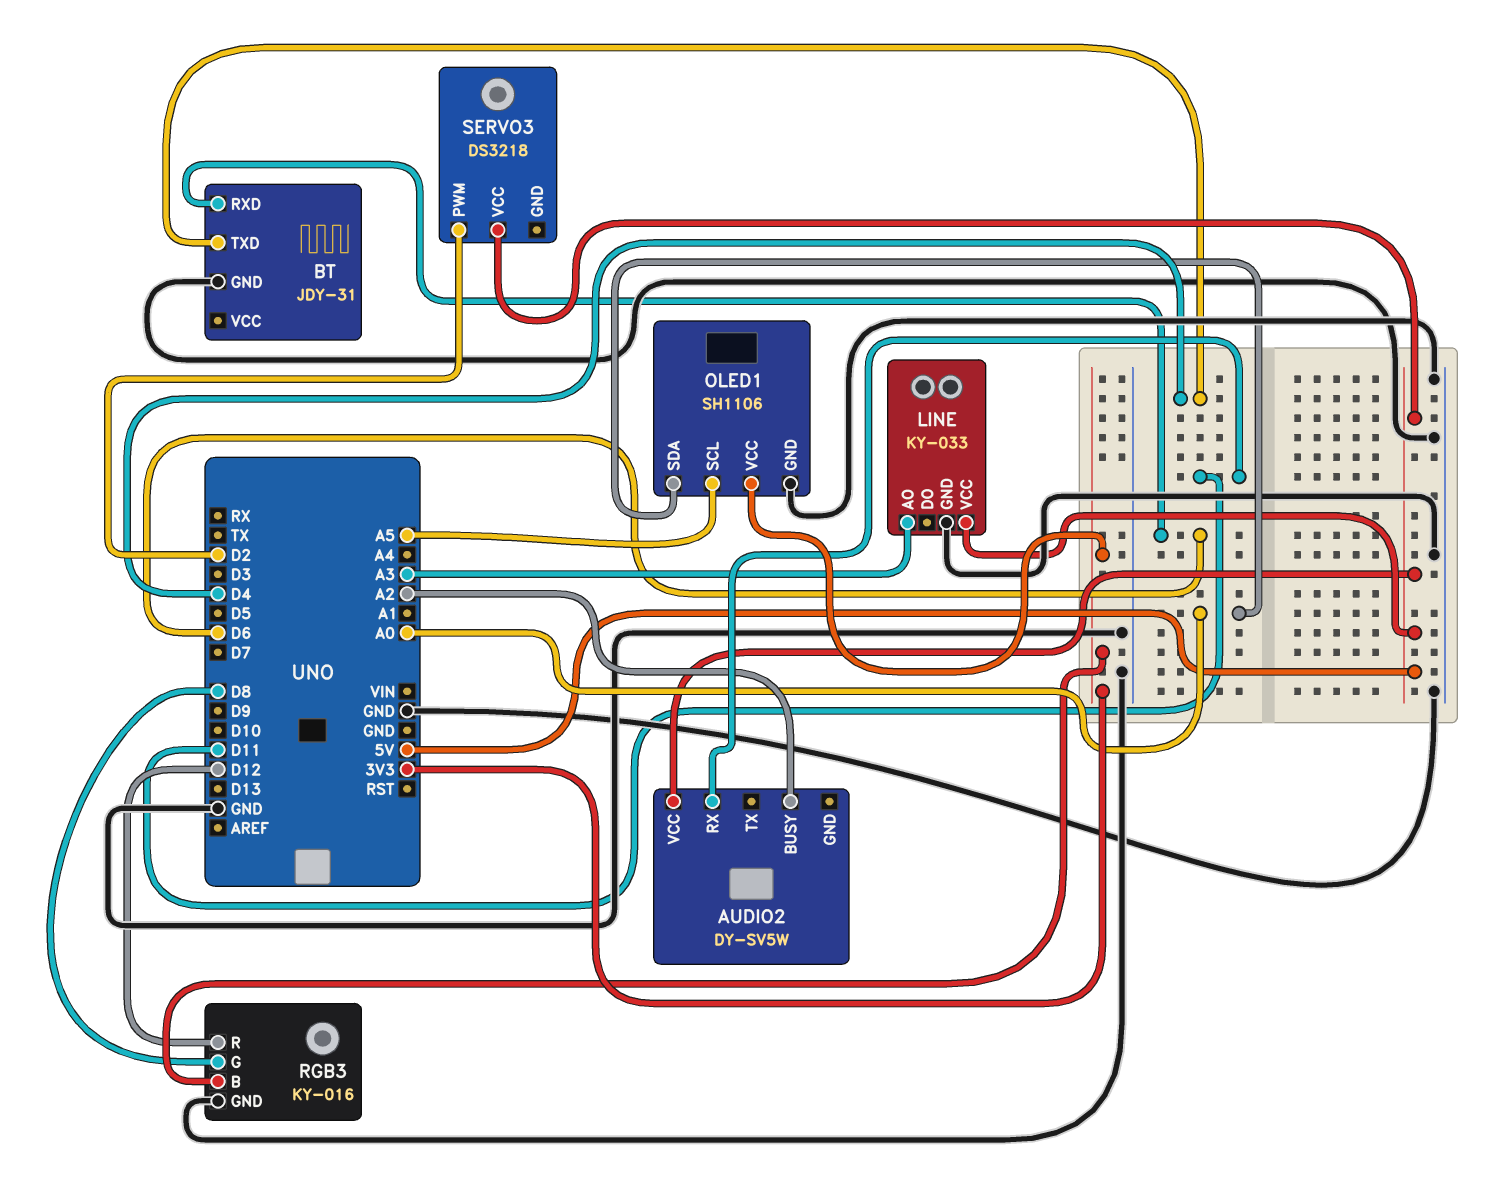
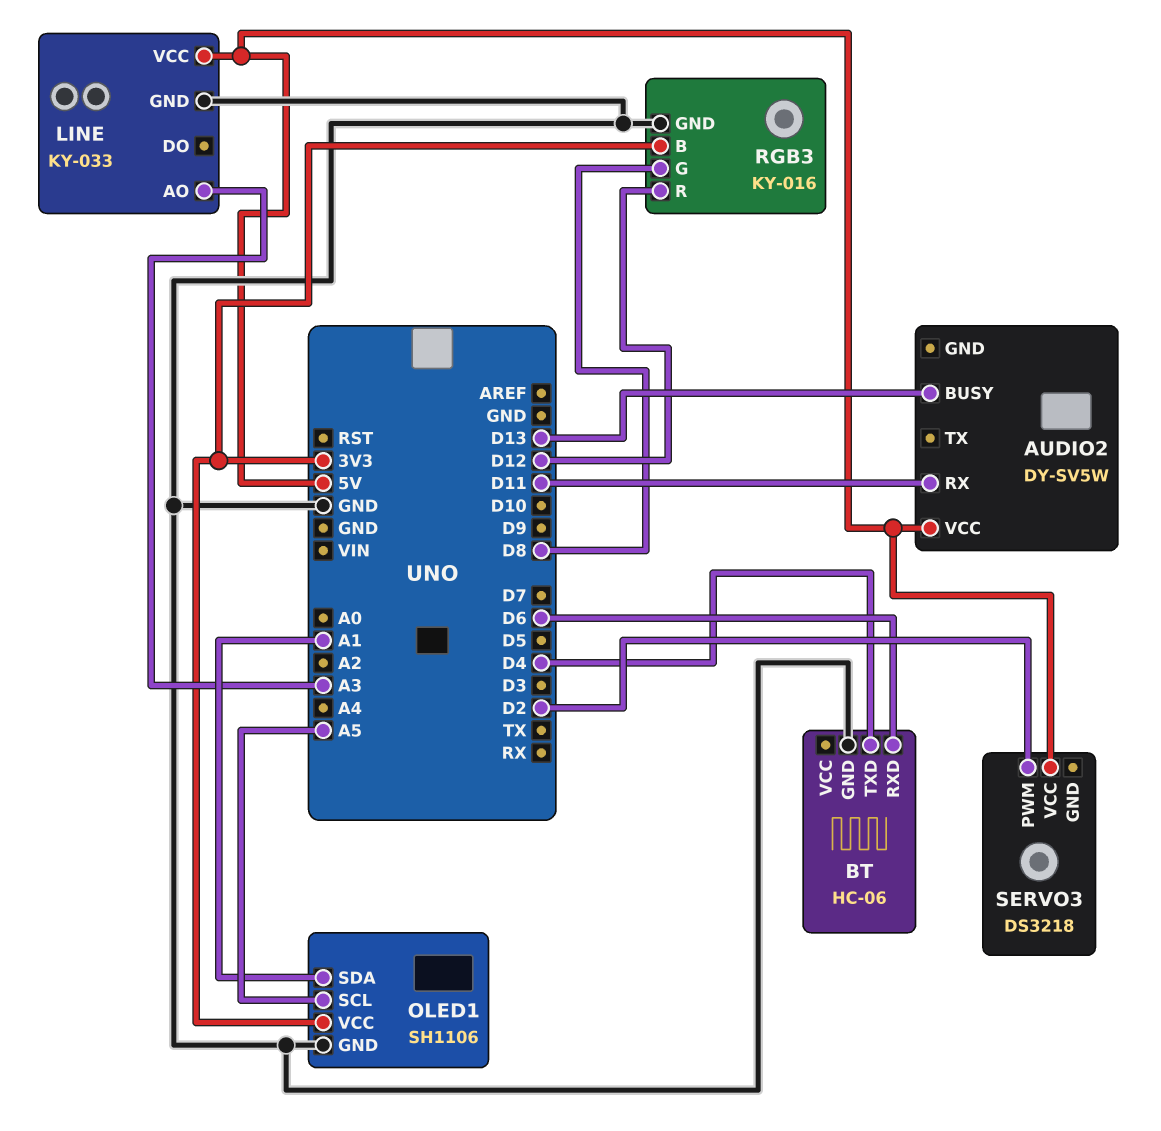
AUDIO2 pin BUSY: A2 -> D13
BT: JDY-31 -> HC-06
OLED1 pin SDA: A0 -> A1

